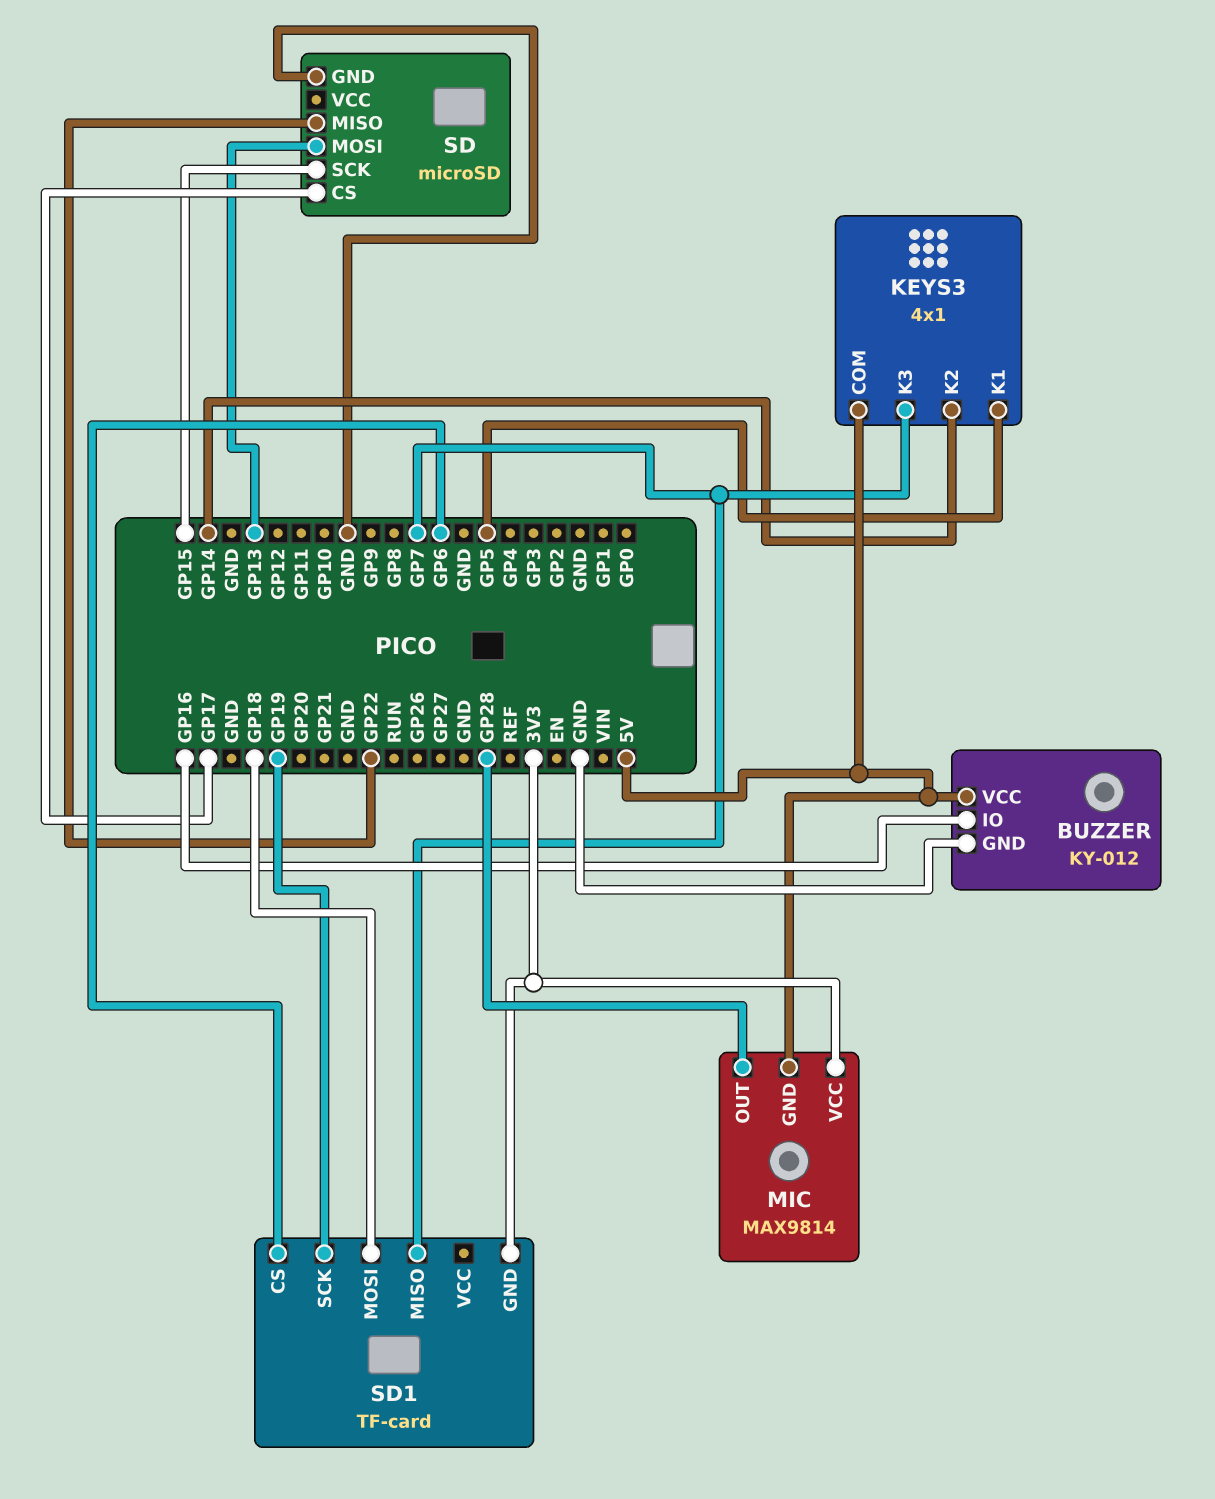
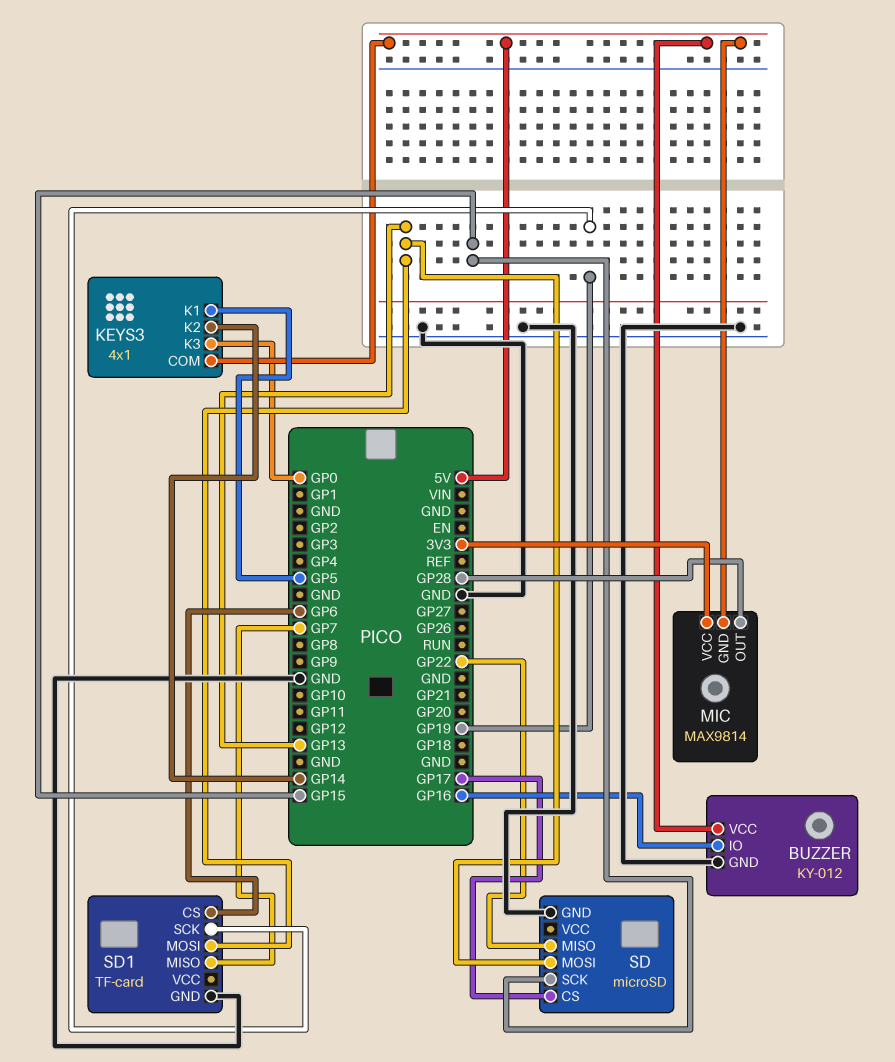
KEYS3 pin K3: GP7 -> GP0
SD1 pin GND: 3V3 -> GND
SD1 pin MOSI: GP18 -> GP13

